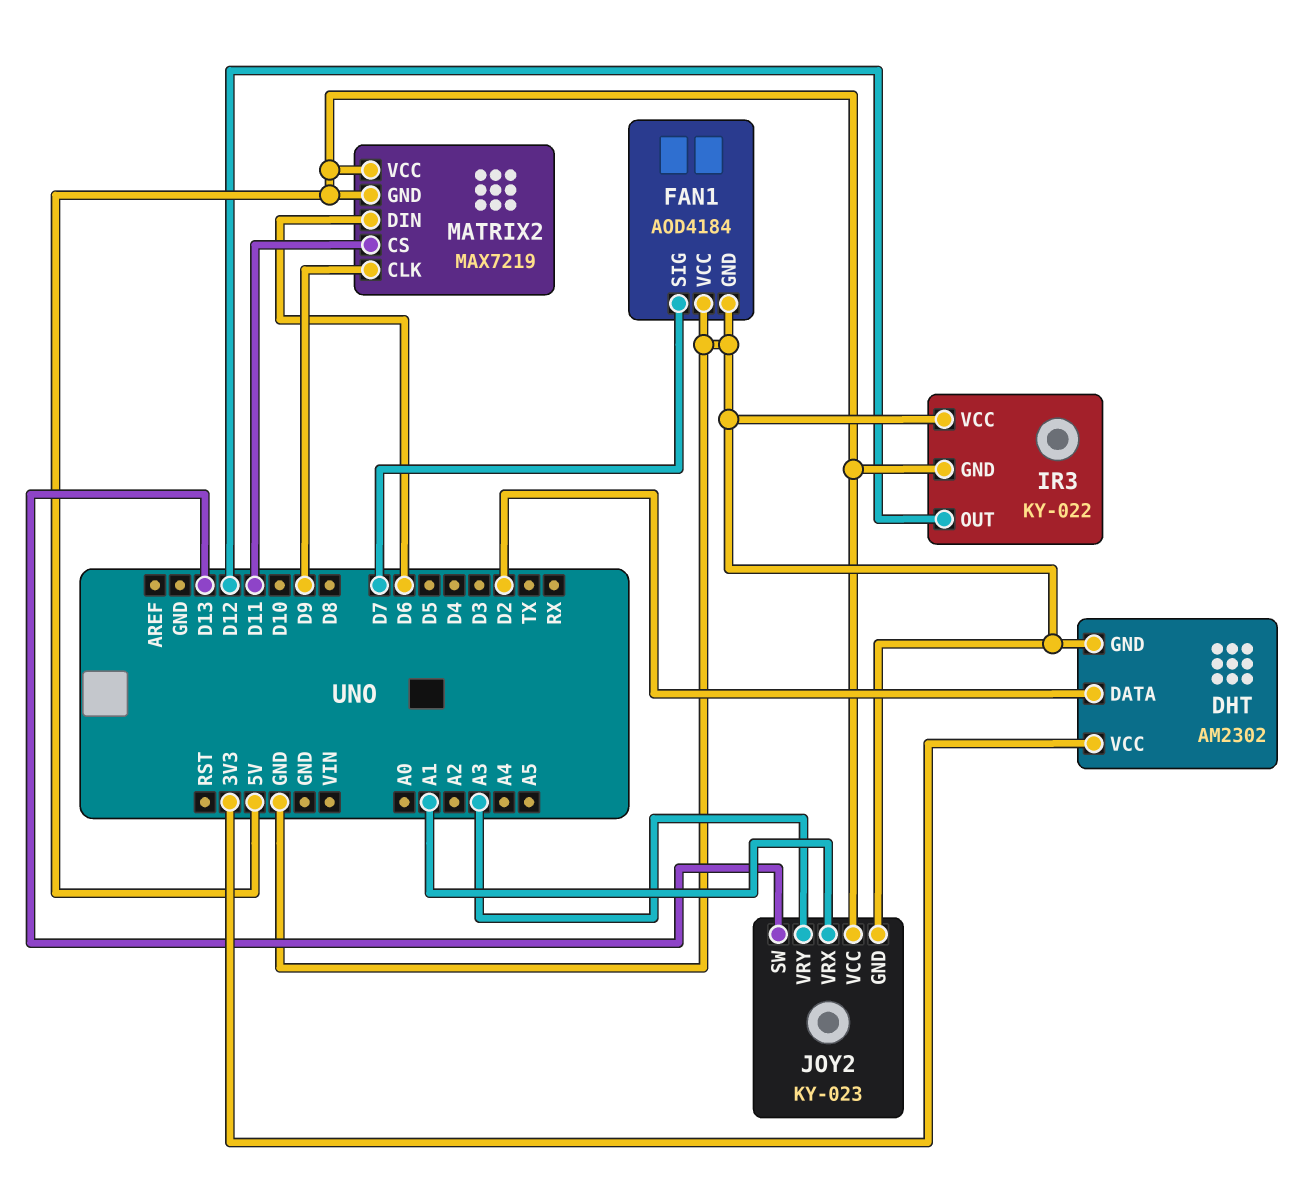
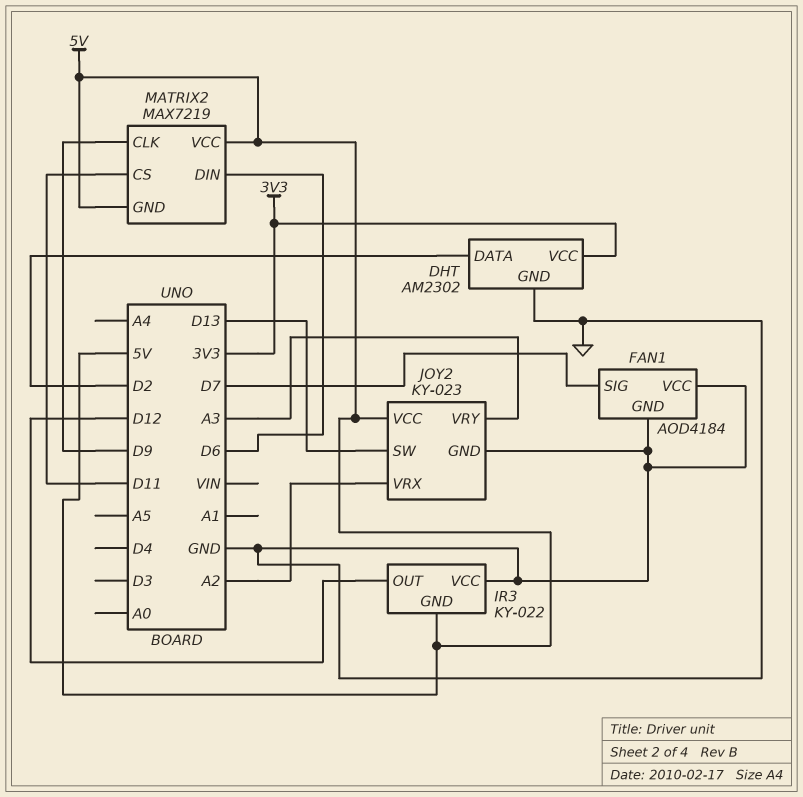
JOY2 pin VRX: A1 -> A2

